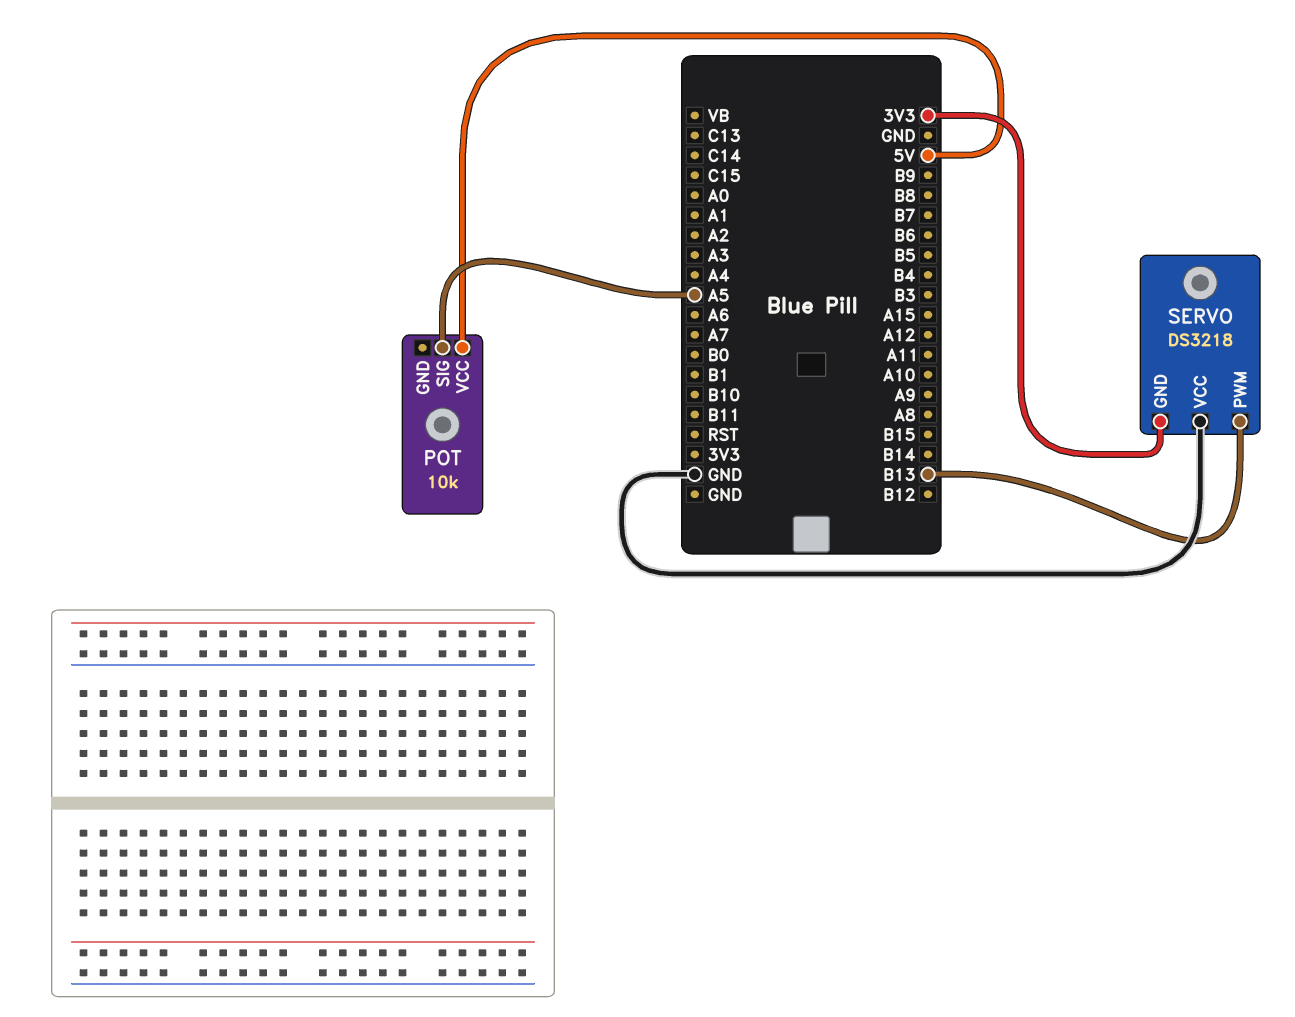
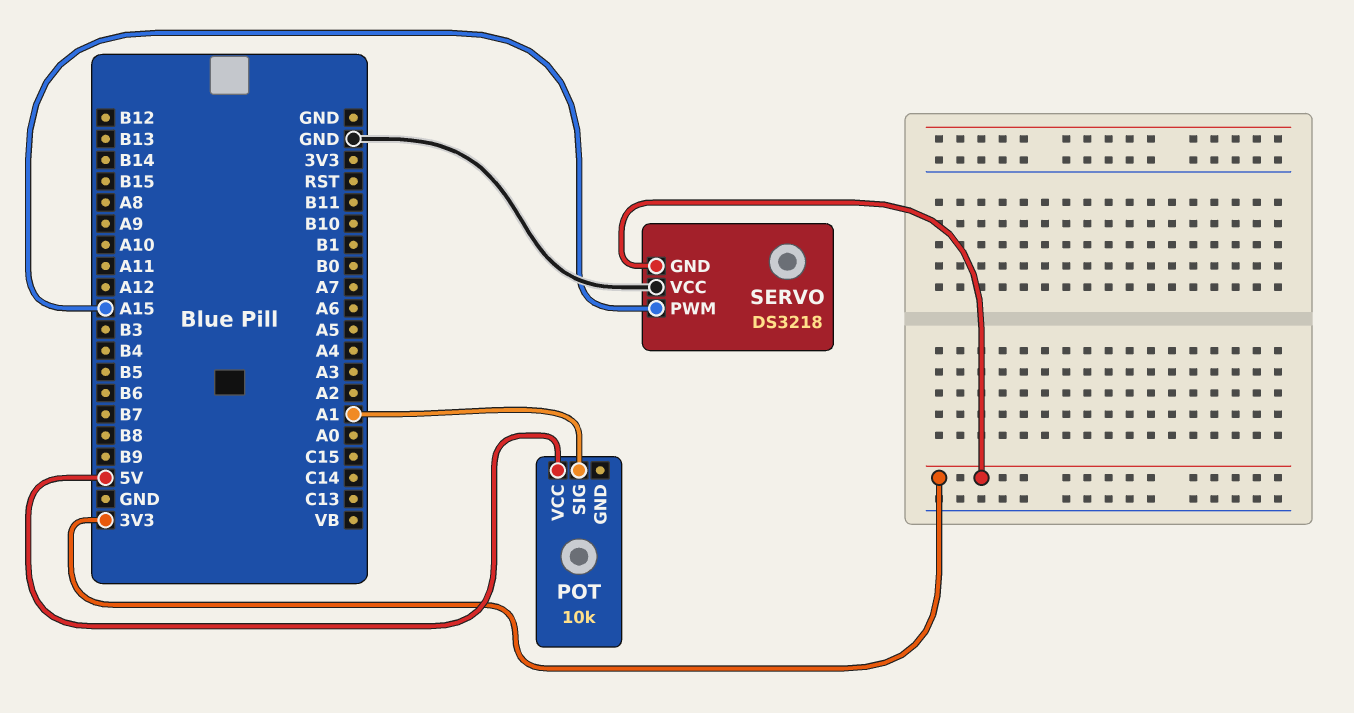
POT pin SIG: A5 -> A1
SERVO pin PWM: B13 -> A15

